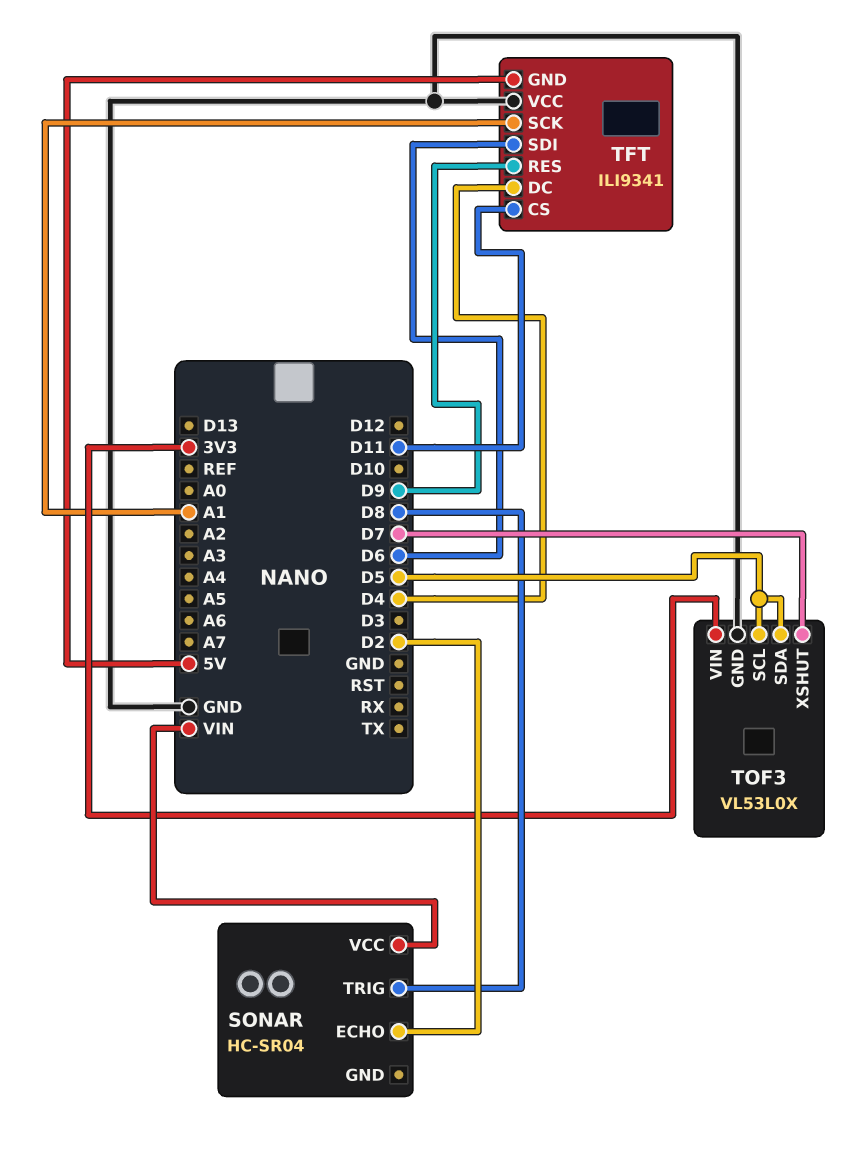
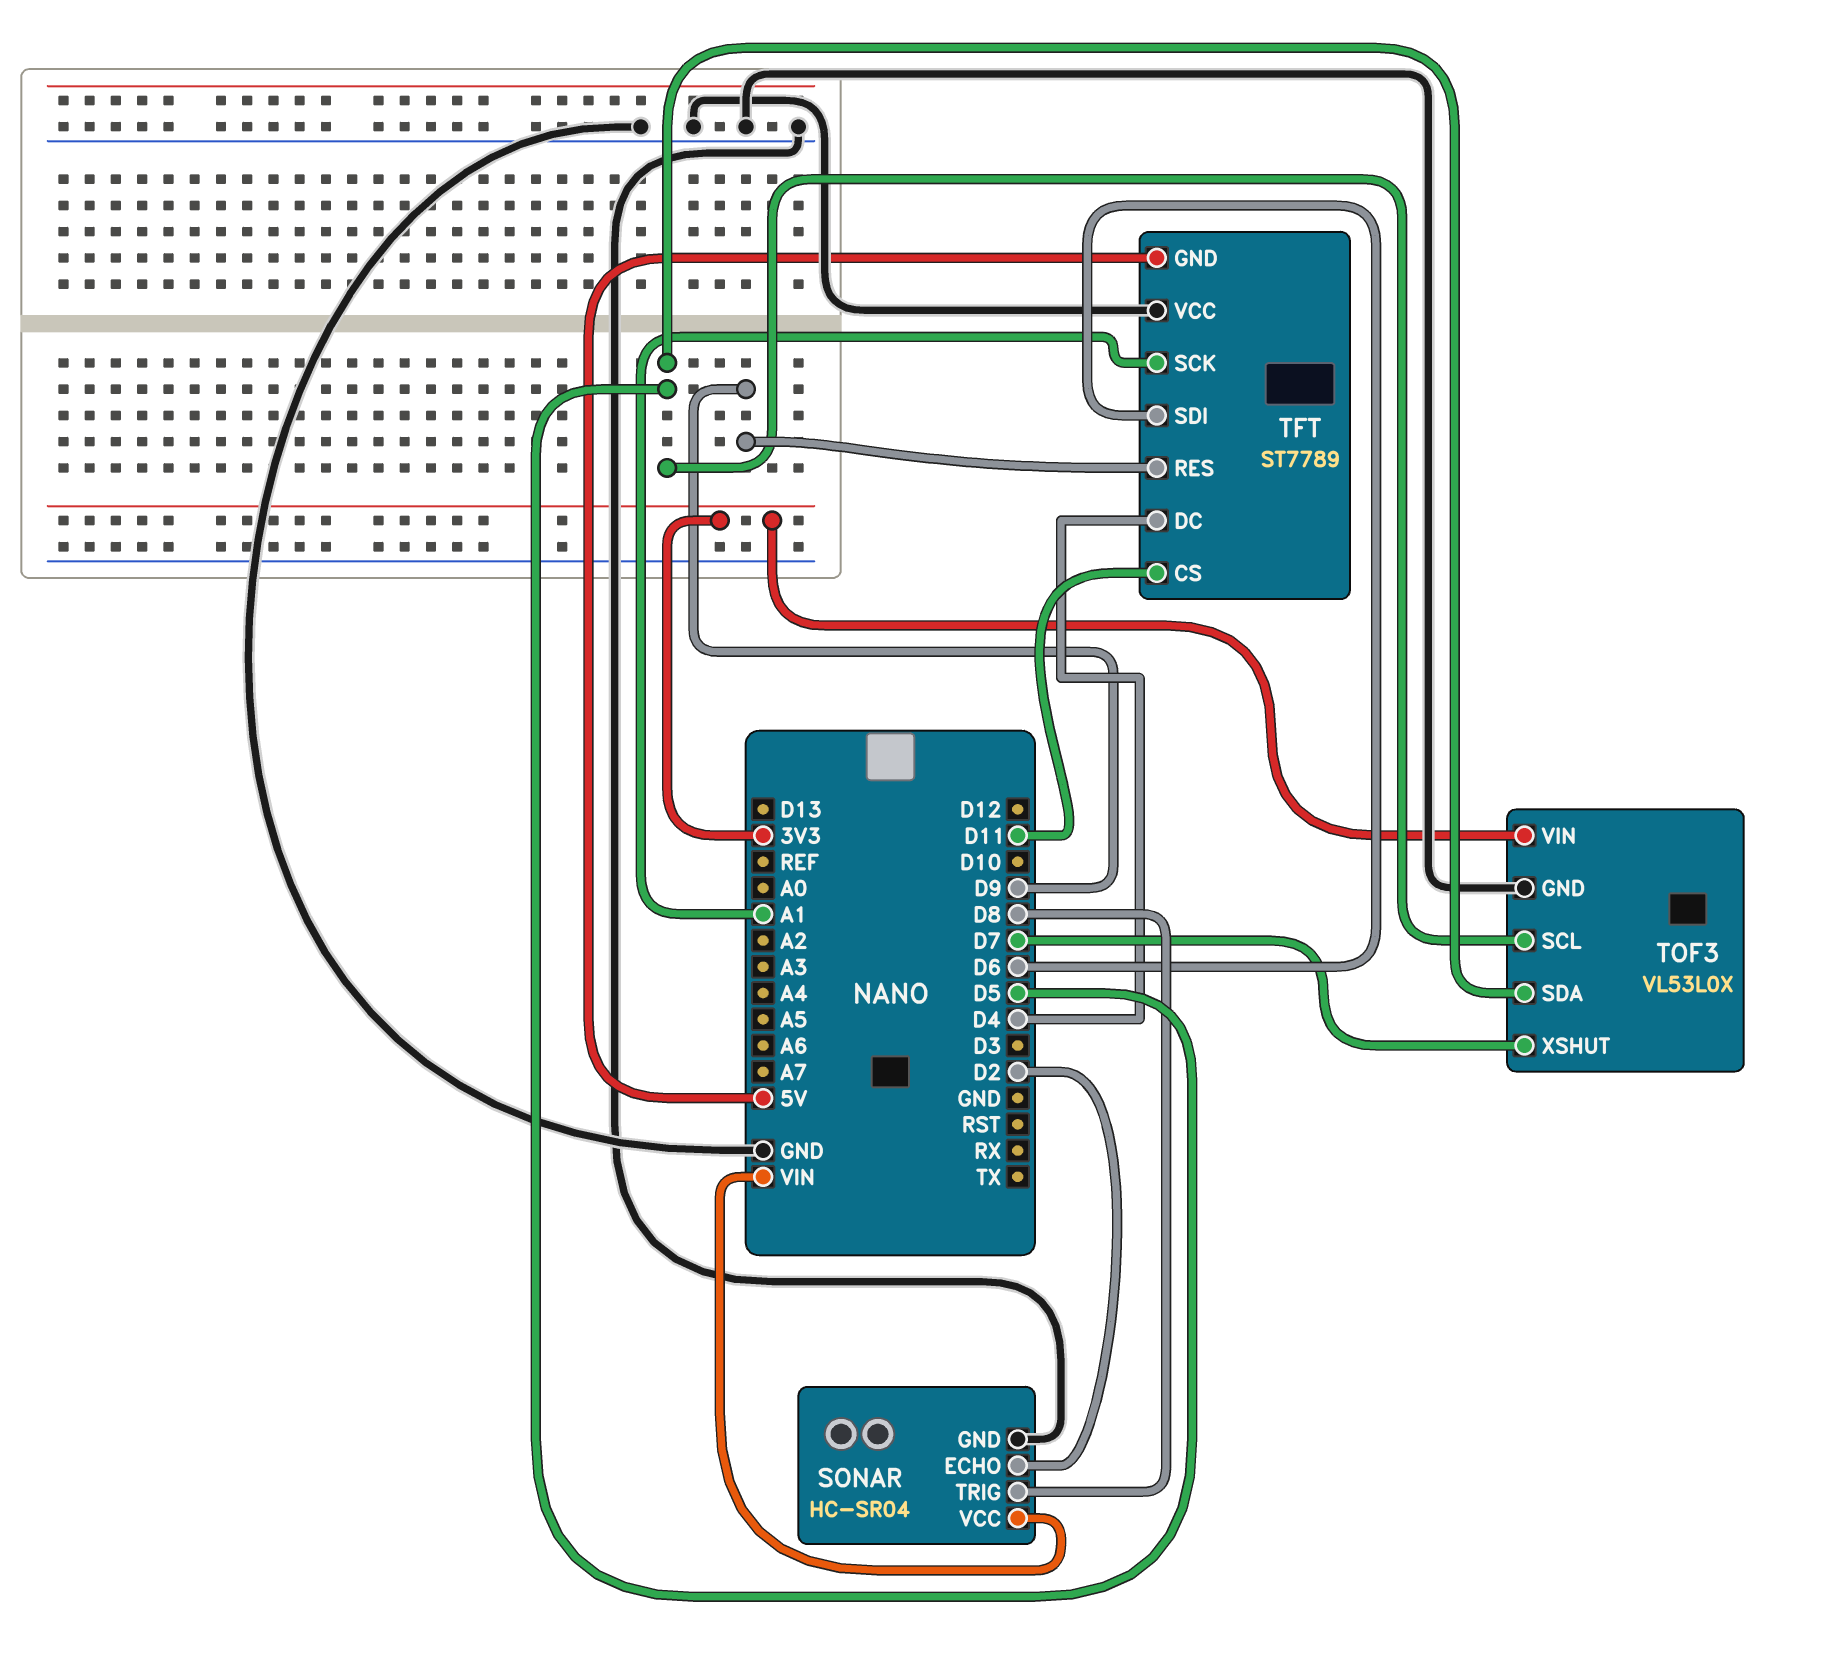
SONAR pin GND: none -> GND
TFT: ILI9341 -> ST7789

